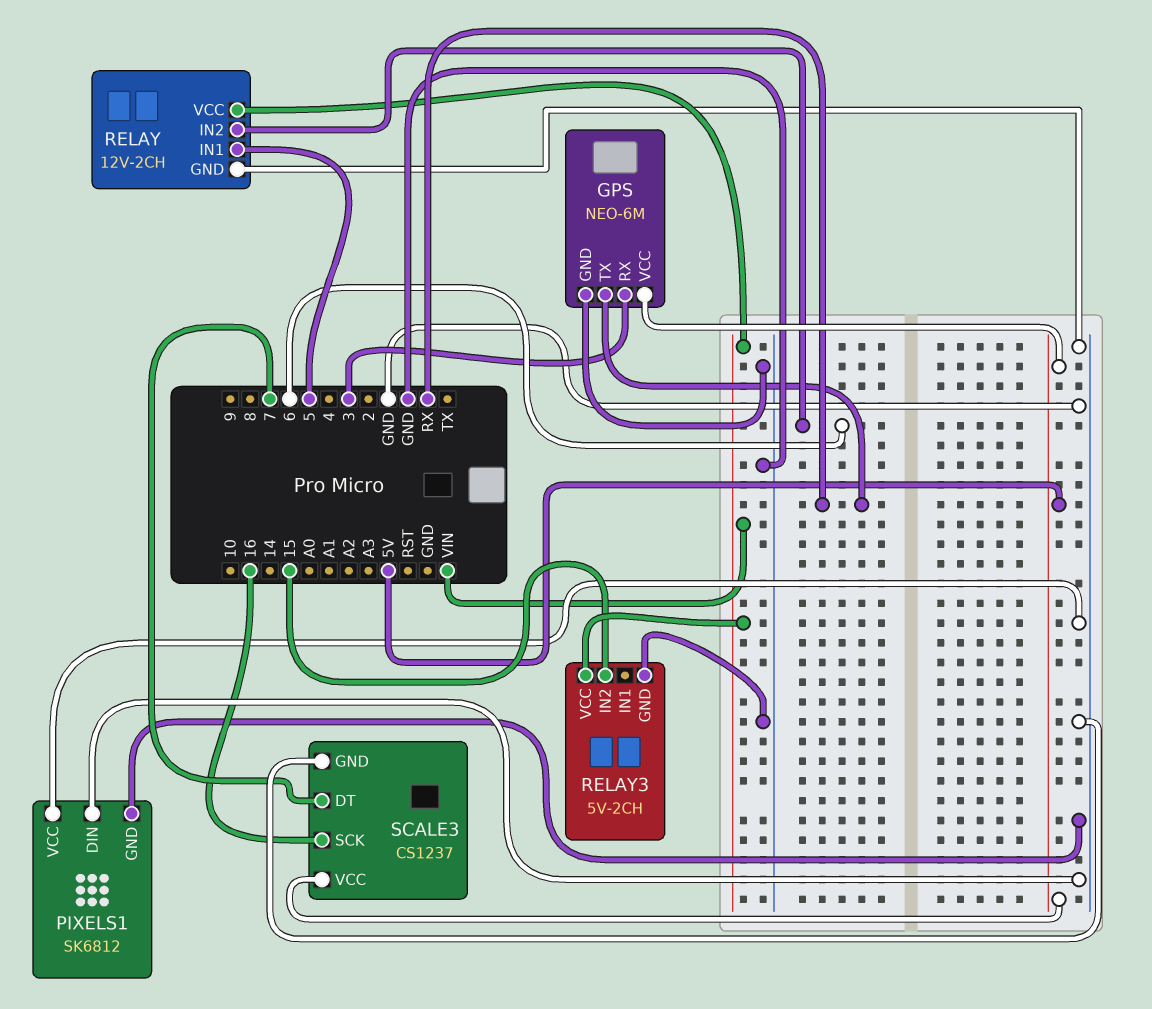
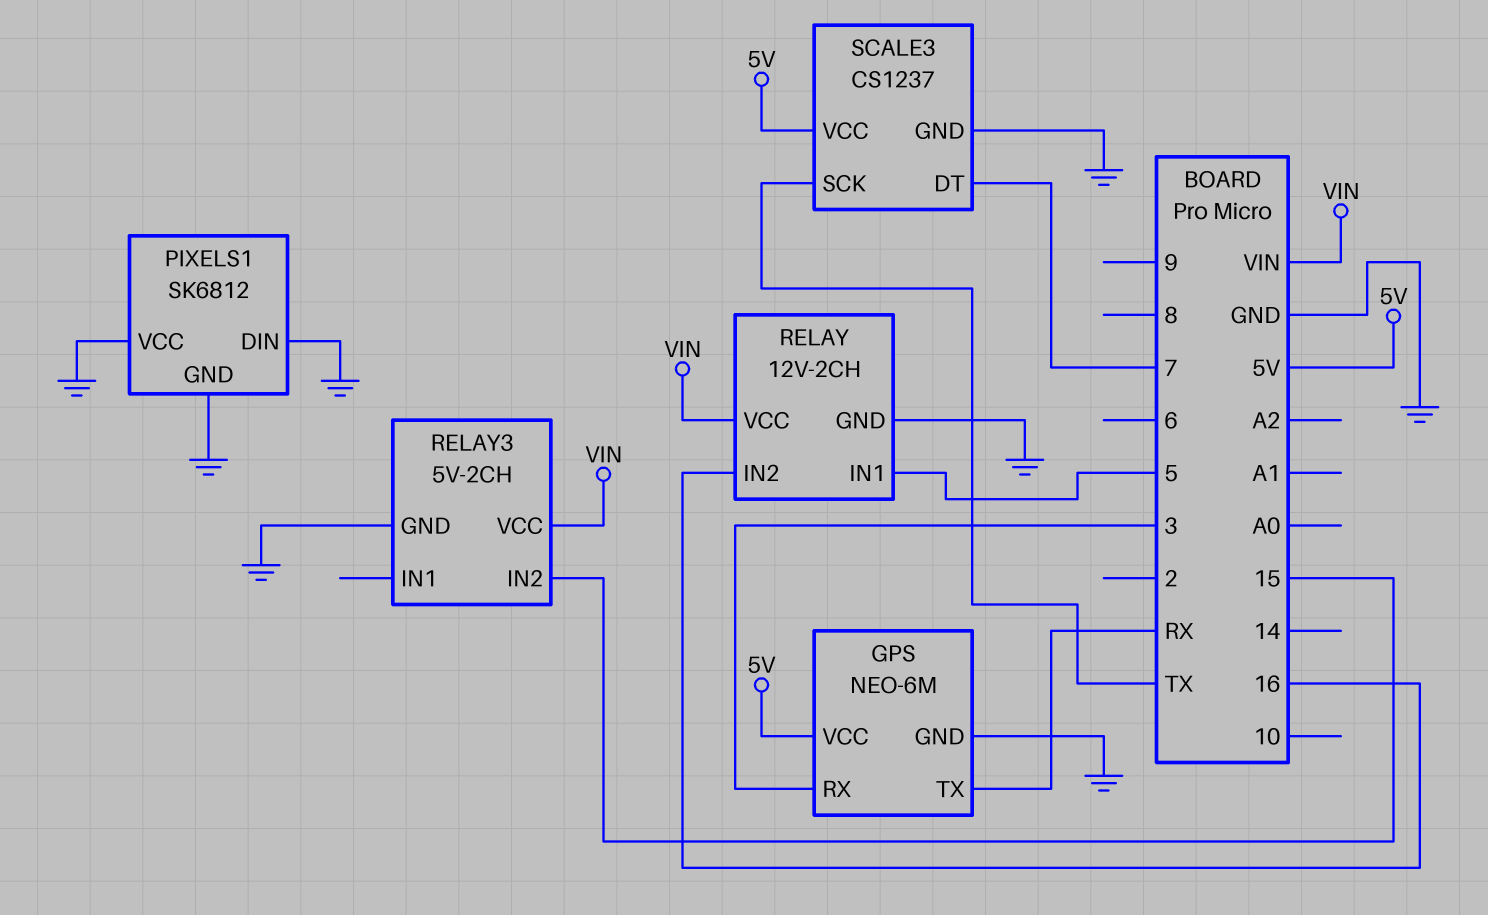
RELAY pin IN2: 6 -> 16
SCALE3 pin SCK: 16 -> TX

